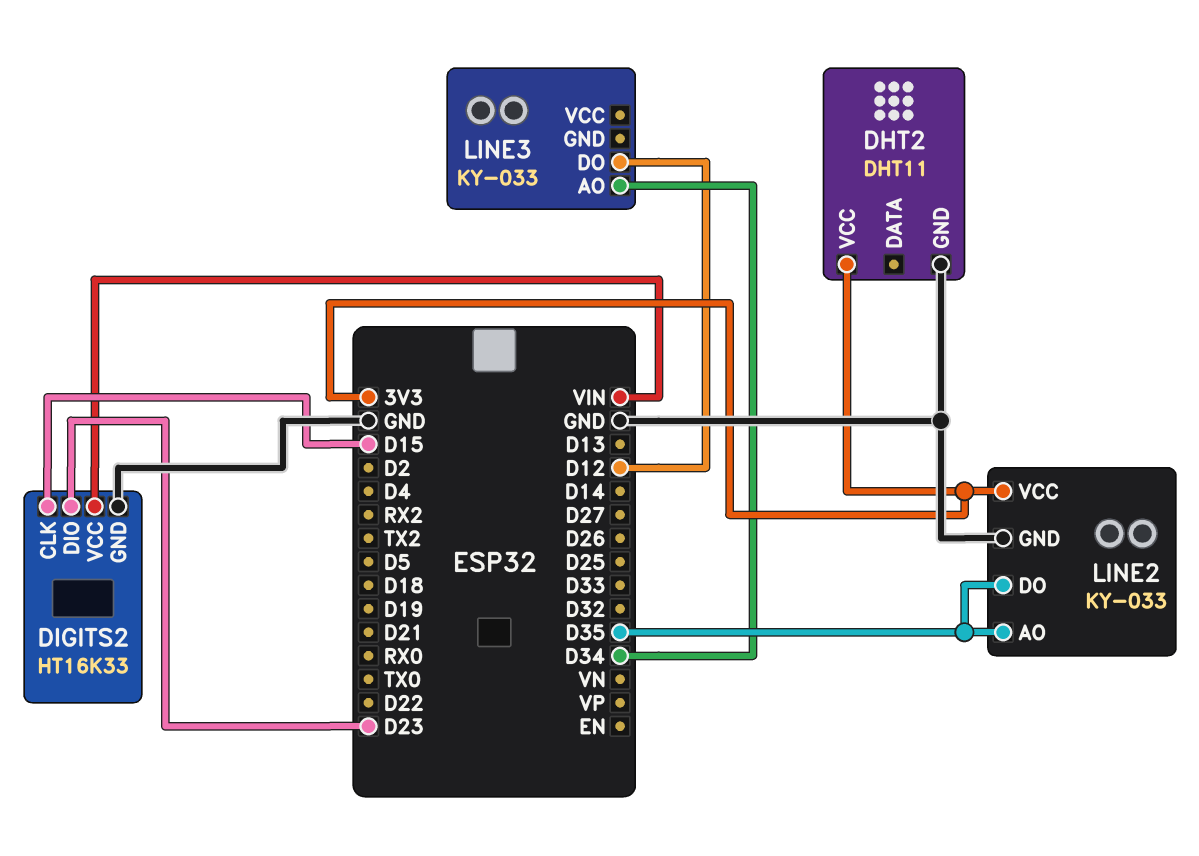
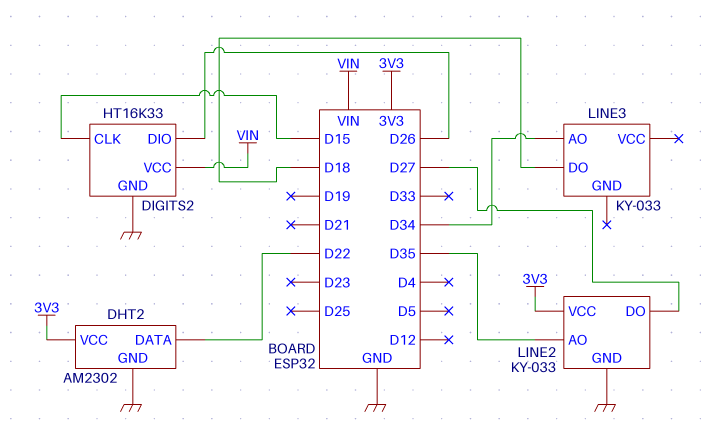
DHT2: DHT11 -> AM2302
DHT2 pin DATA: none -> D22
DIGITS2 pin DIO: D23 -> D26
LINE2 pin DO: D35 -> D27
LINE3 pin DO: D12 -> D18

